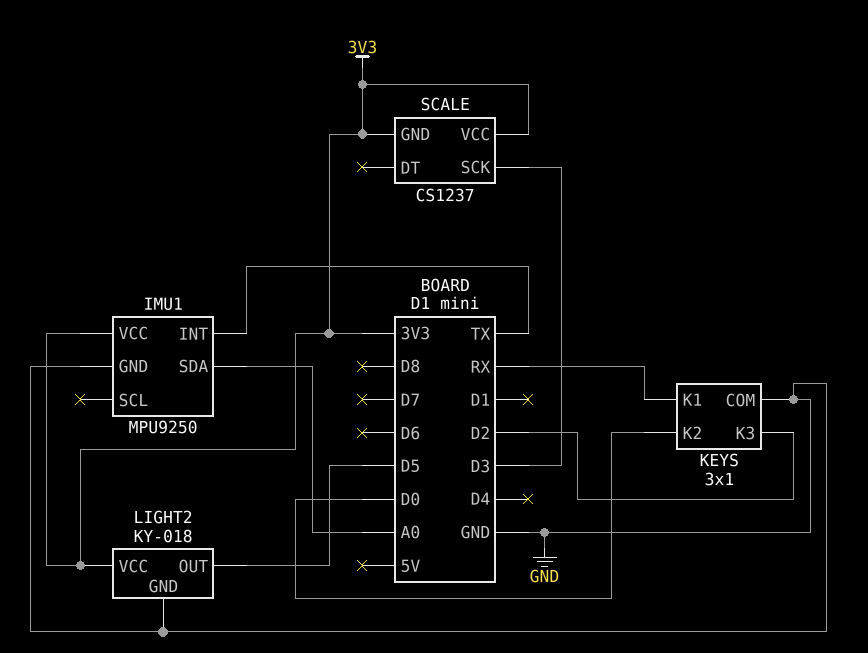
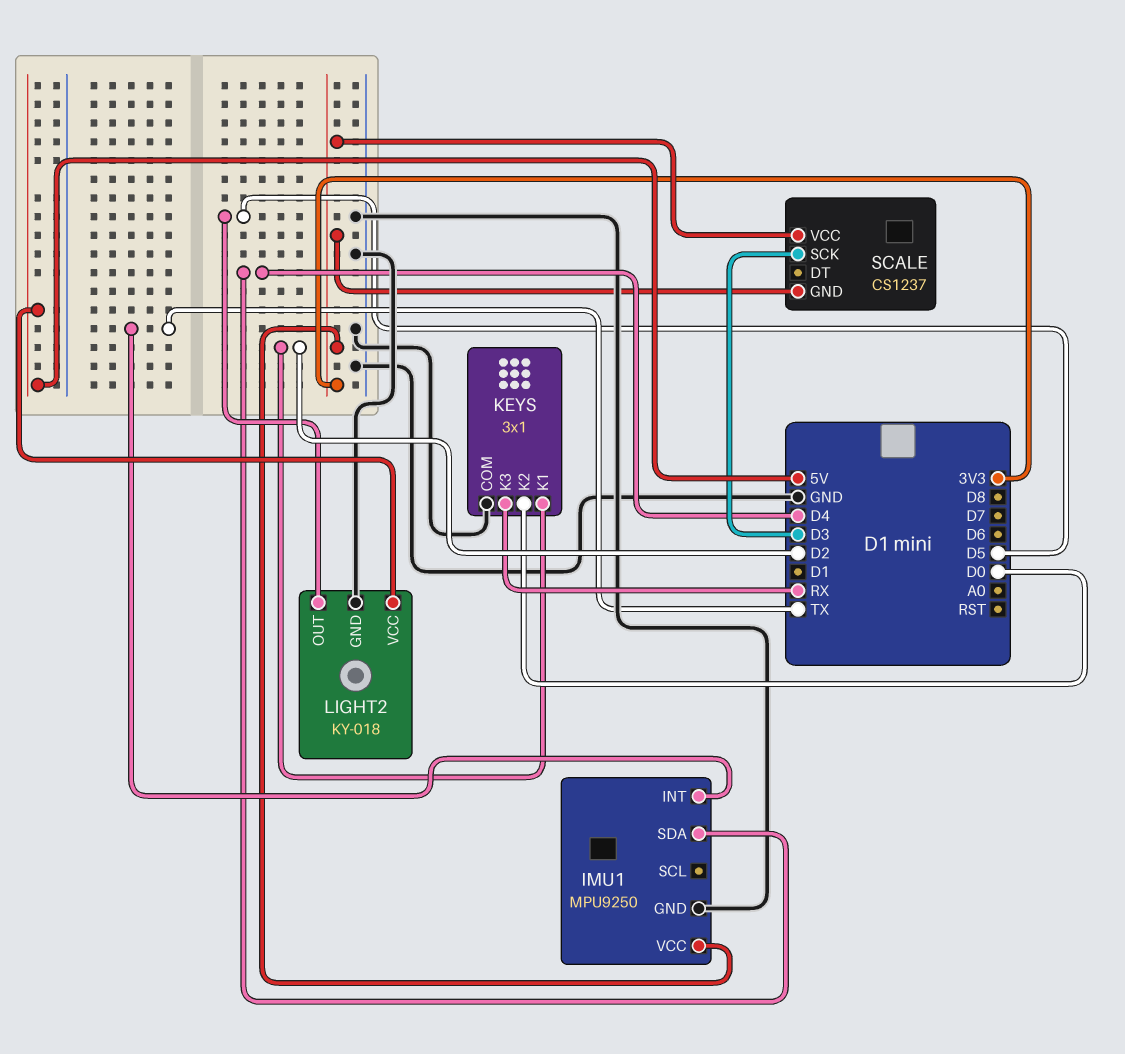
IMU1 pin SDA: A0 -> D4
KEYS pin K1: RX -> D2
KEYS pin K3: D2 -> RX
LIGHT2 pin VCC: 3V3 -> 5V

